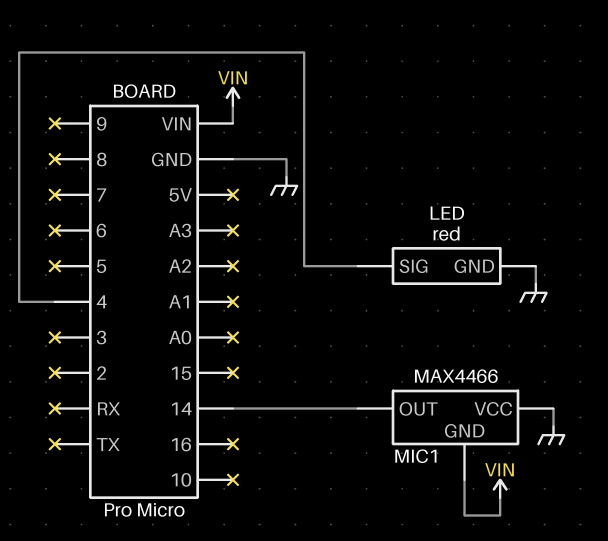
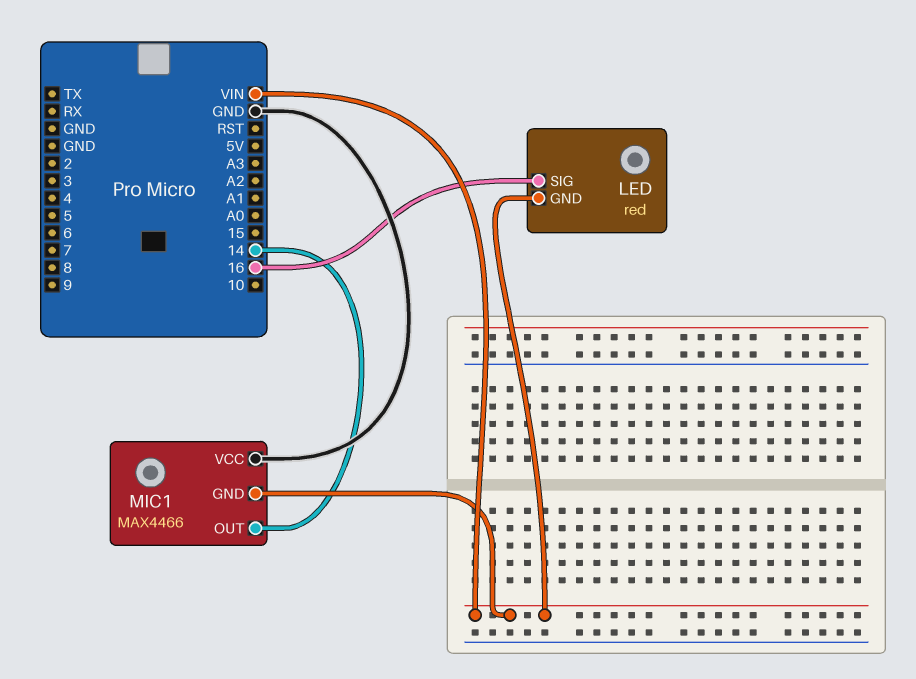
LED pin GND: GND -> VIN
LED pin SIG: 4 -> 16

